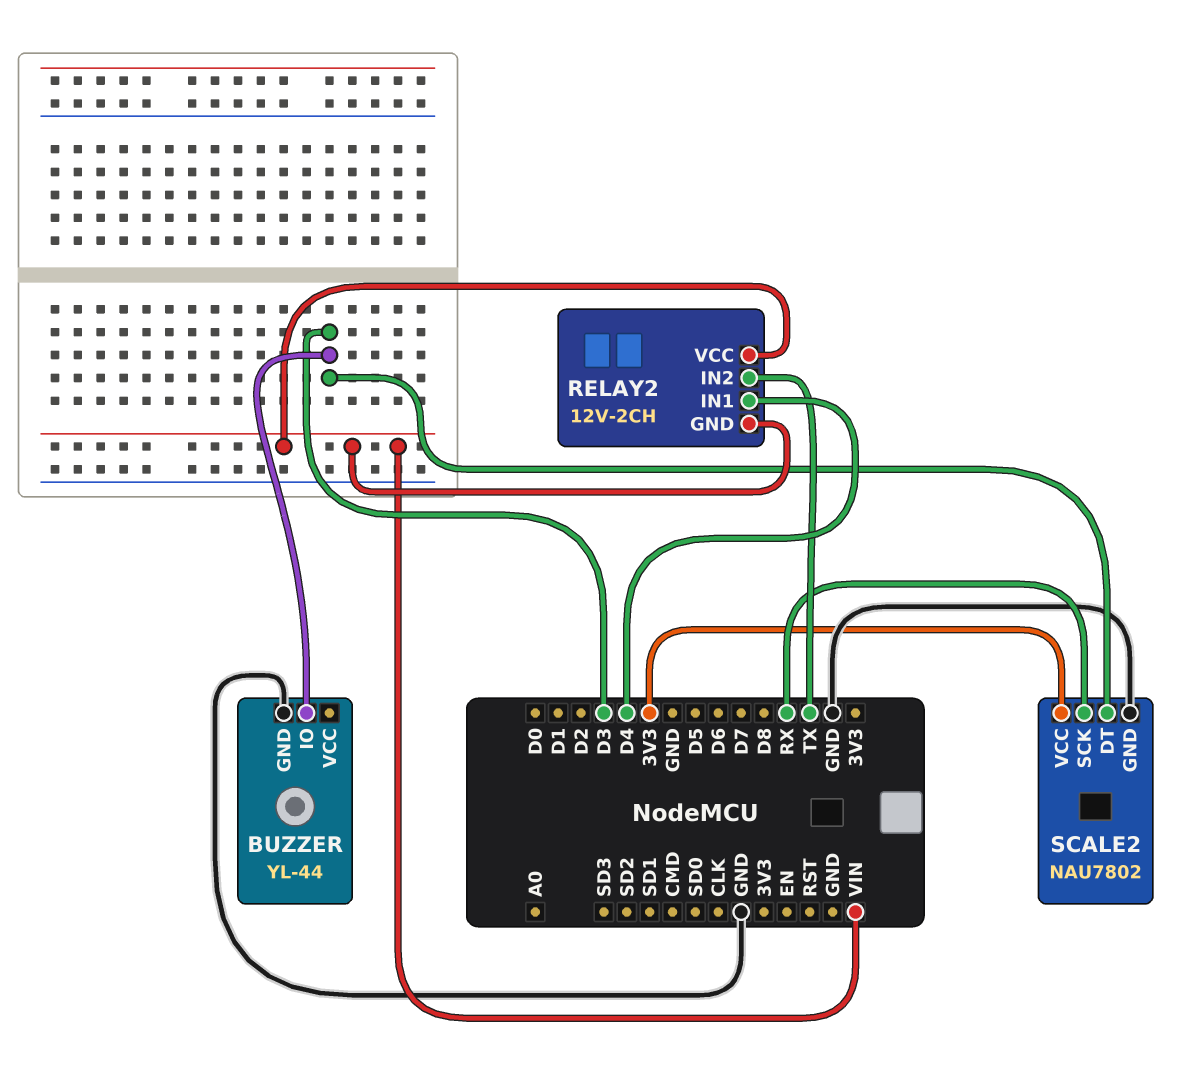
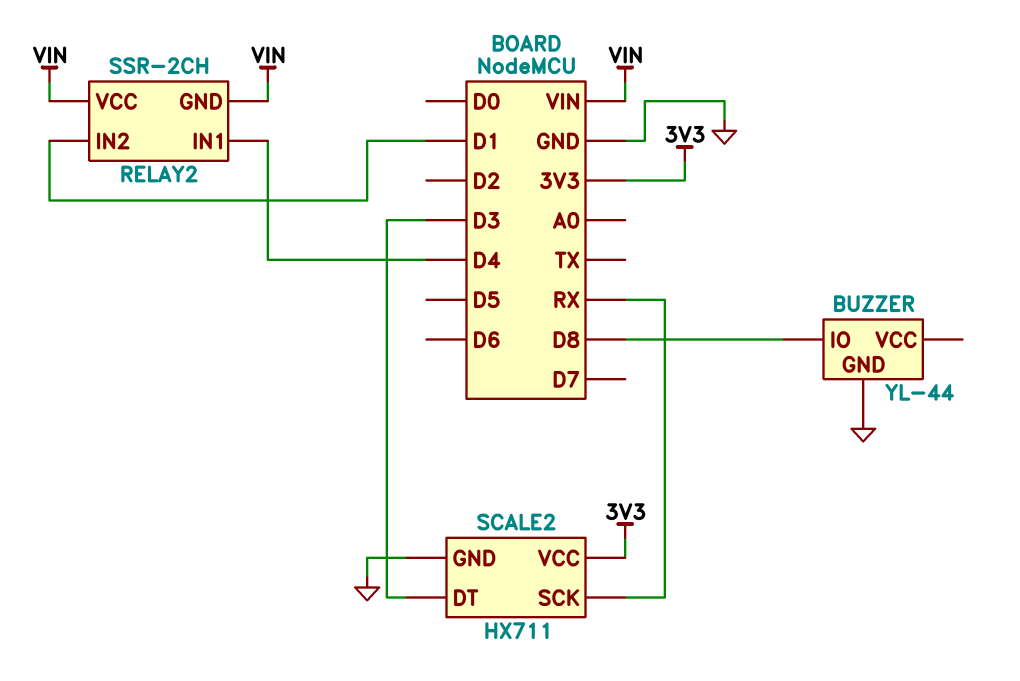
BUZZER pin IO: D3 -> D8
RELAY2: 12V-2CH -> SSR-2CH
RELAY2 pin IN2: TX -> D1
SCALE2: NAU7802 -> HX711

